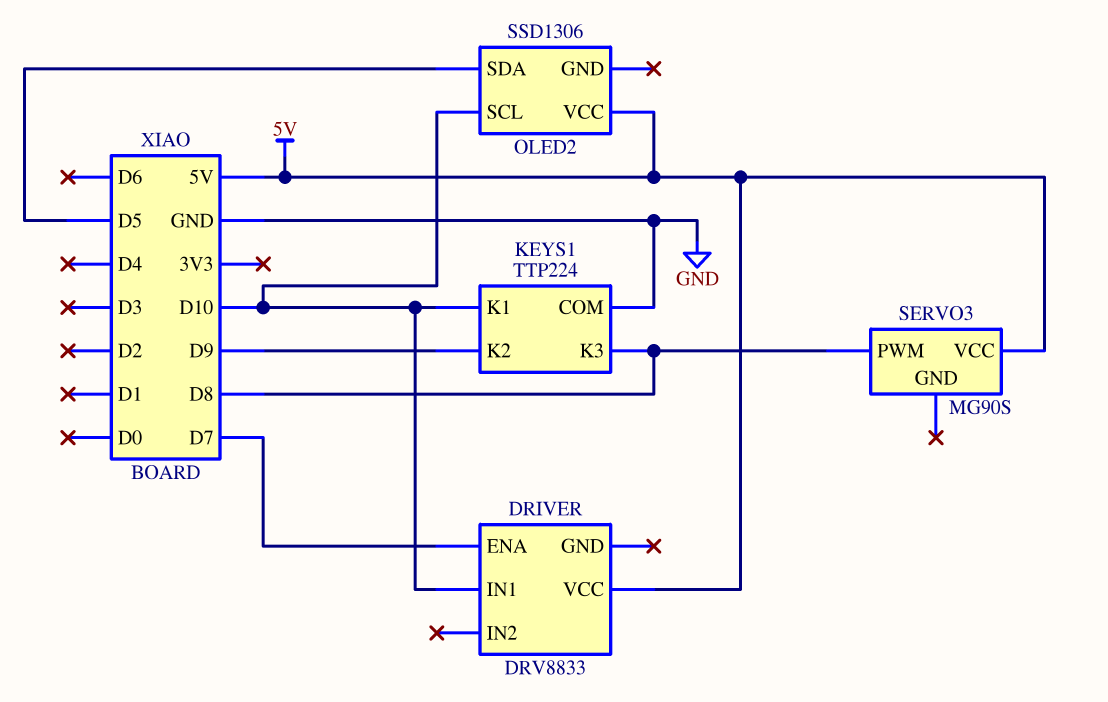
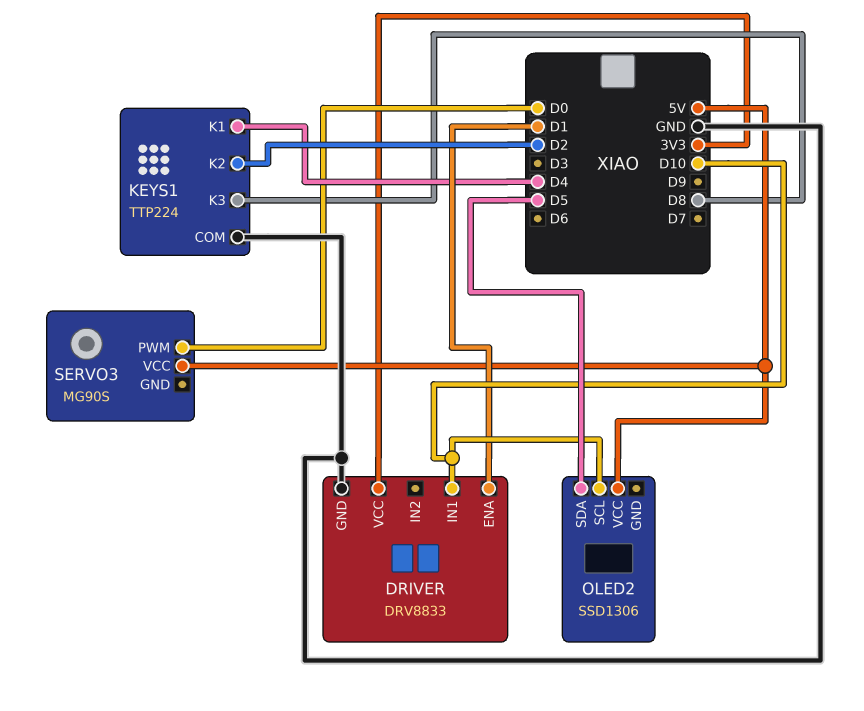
DRIVER pin ENA: D7 -> D1
DRIVER pin GND: none -> GND
DRIVER pin VCC: 5V -> 3V3
KEYS1 pin K1: D10 -> D4
KEYS1 pin K2: D9 -> D2
SERVO3 pin PWM: D8 -> D0

